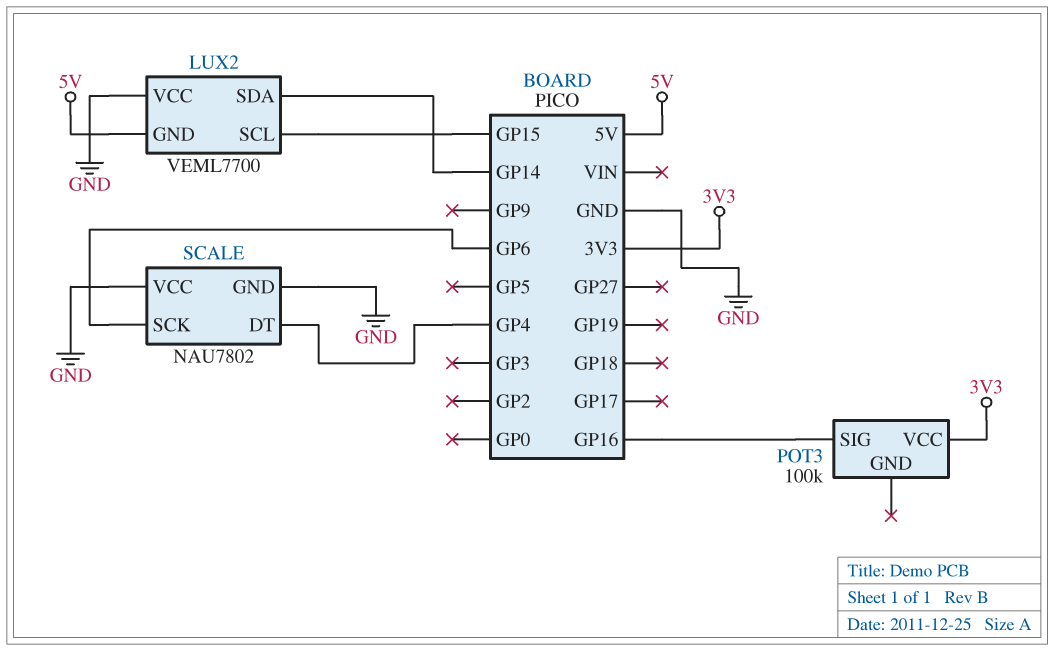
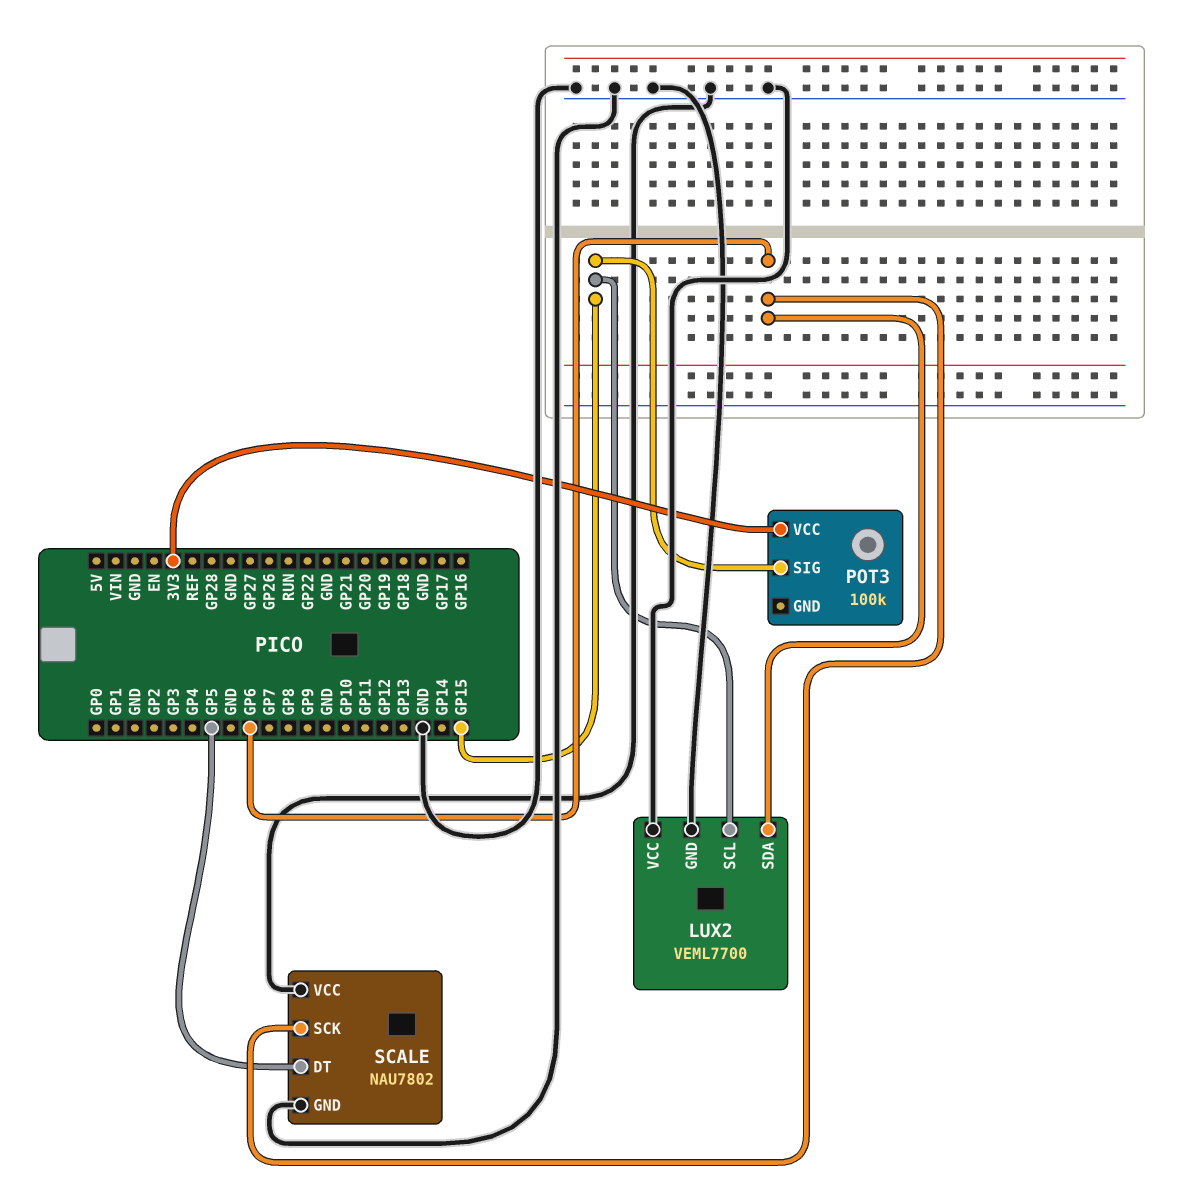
LUX2 pin GND: 5V -> GND
LUX2 pin SDA: GP14 -> GP6
POT3 pin SIG: GP16 -> GP15
SCALE pin DT: GP4 -> GP5

